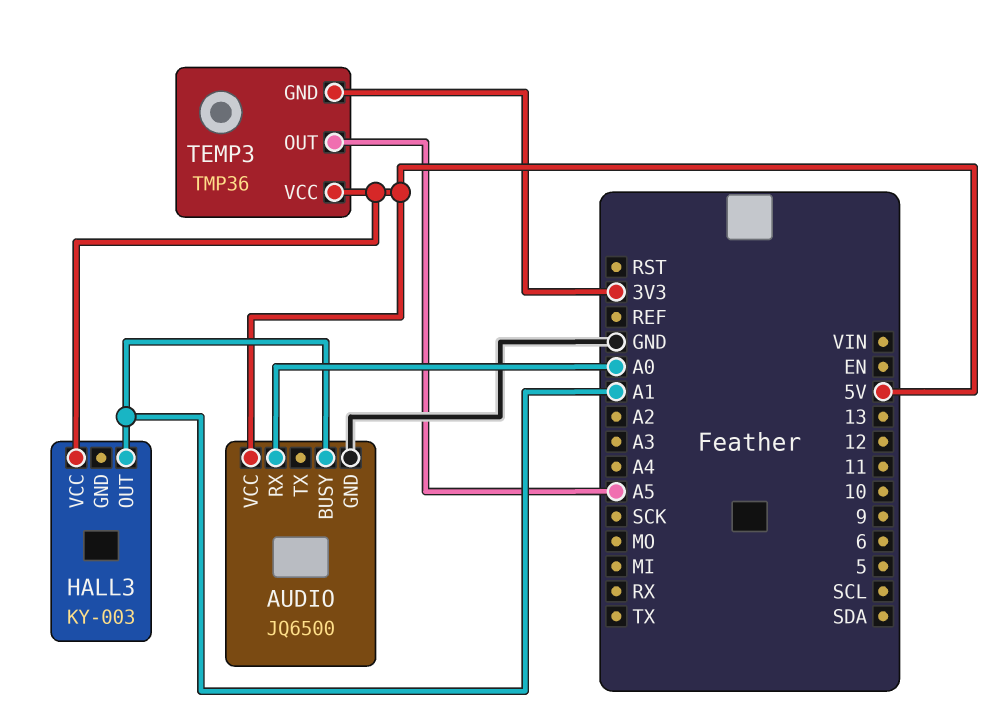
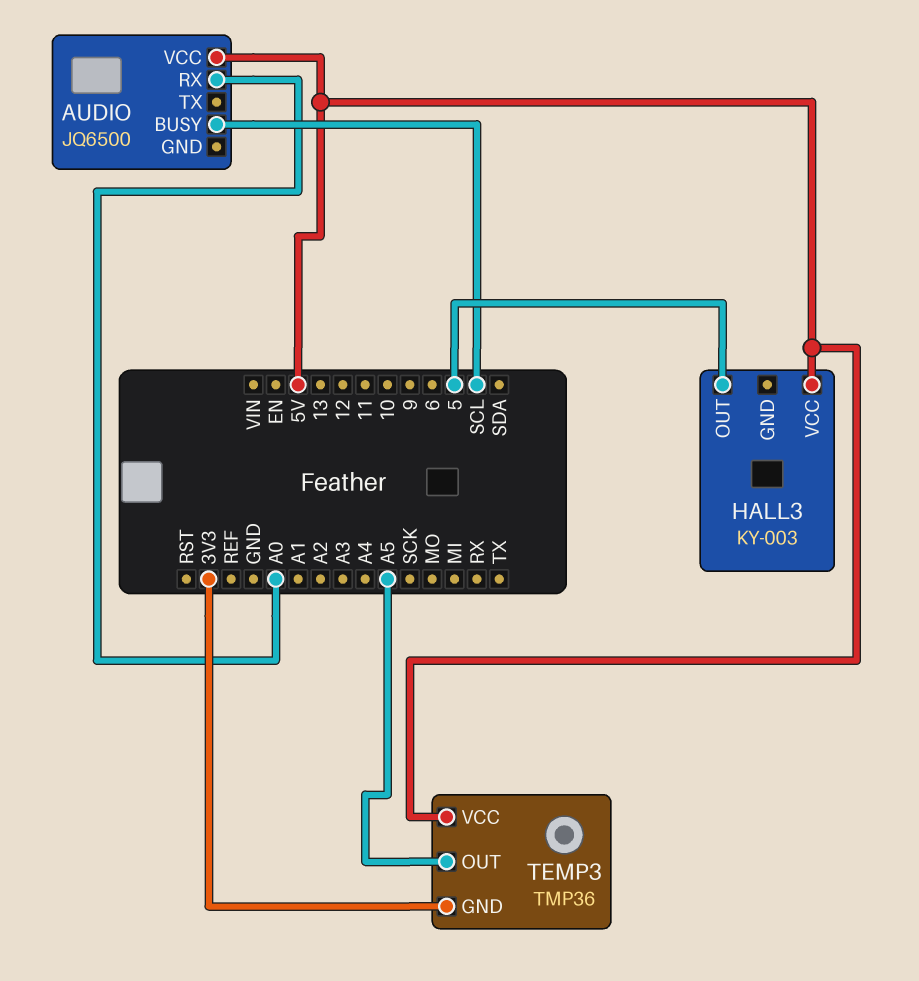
AUDIO pin BUSY: A1 -> SCL
AUDIO pin GND: GND -> none
HALL3 pin OUT: A1 -> 5

